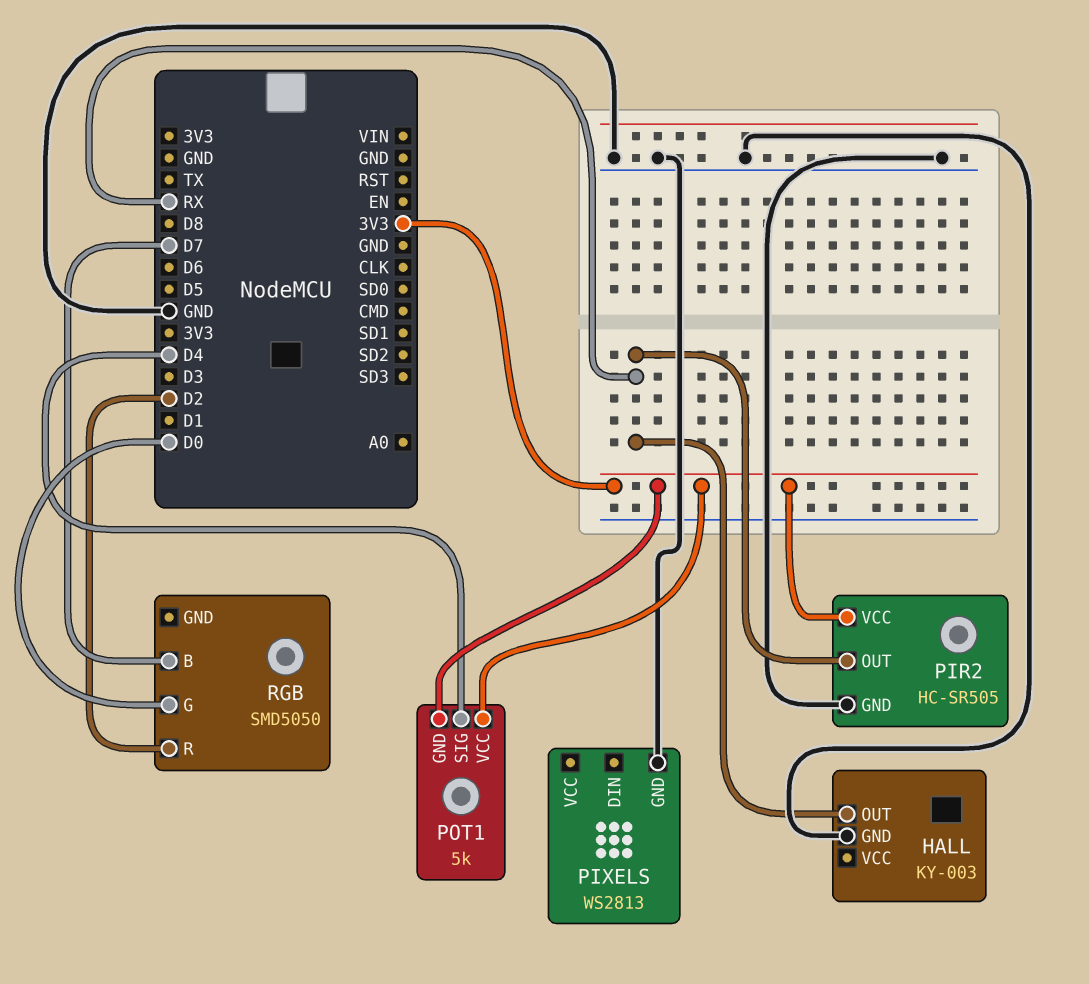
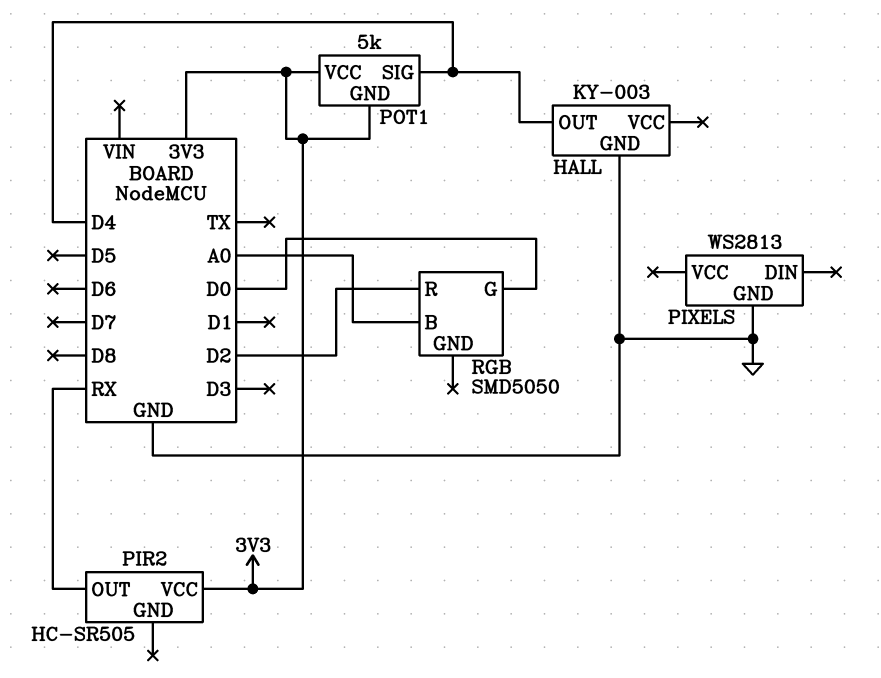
HALL pin OUT: RX -> D4
PIR2 pin GND: GND -> none
RGB pin B: D7 -> A0

